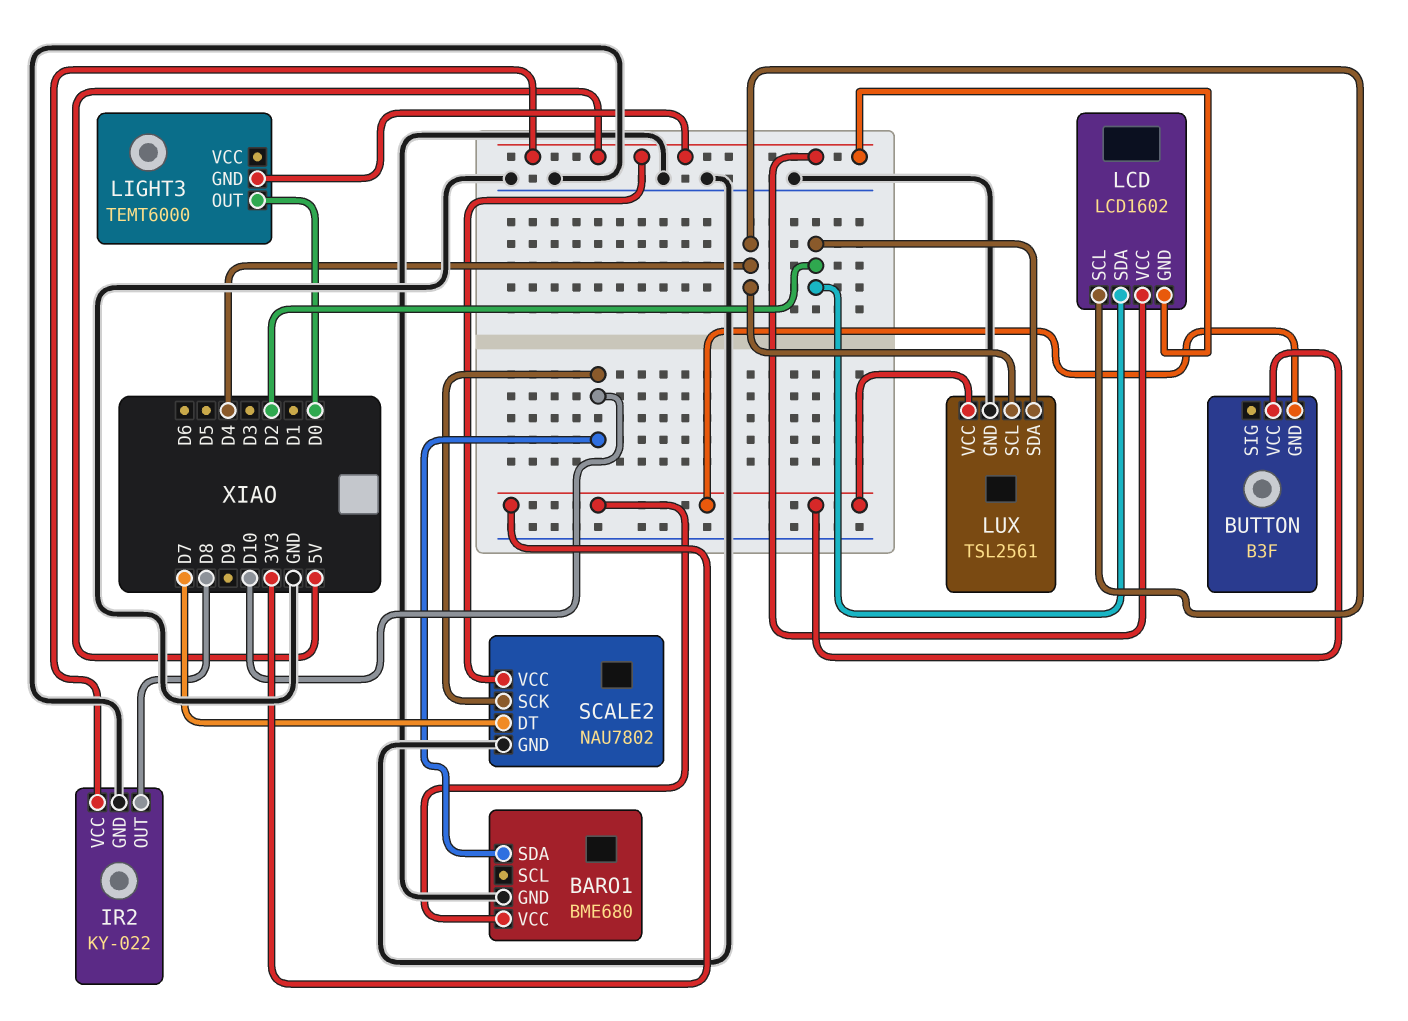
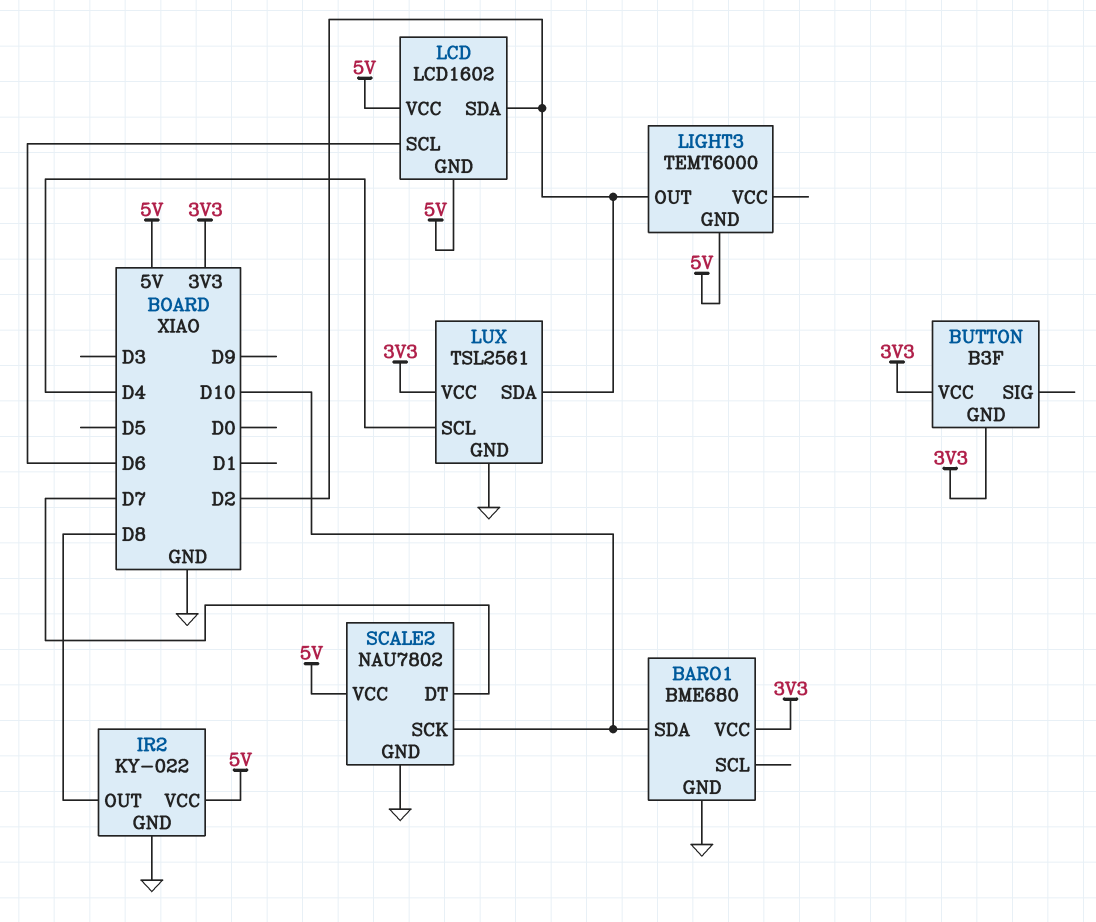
LCD pin SCL: D4 -> D6
LIGHT3 pin OUT: D0 -> D2

